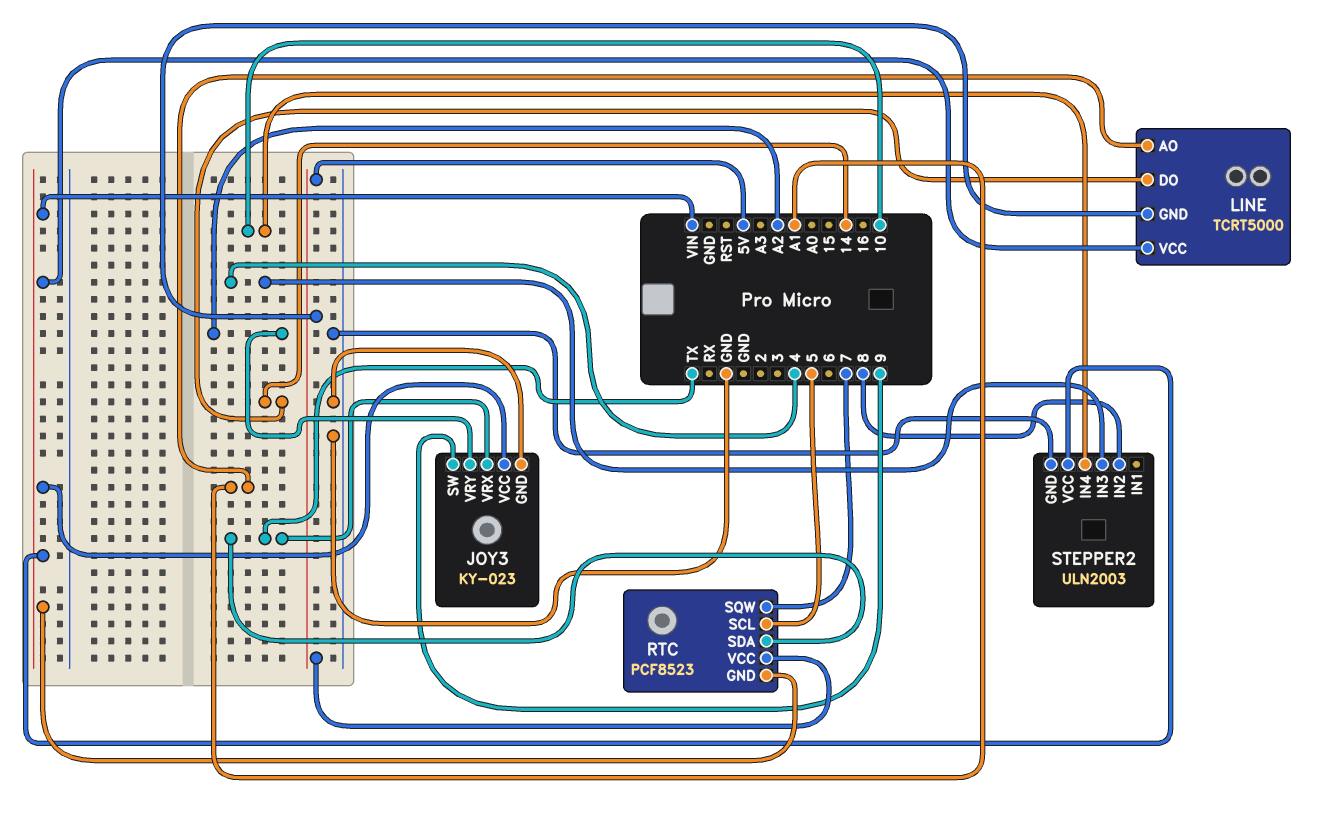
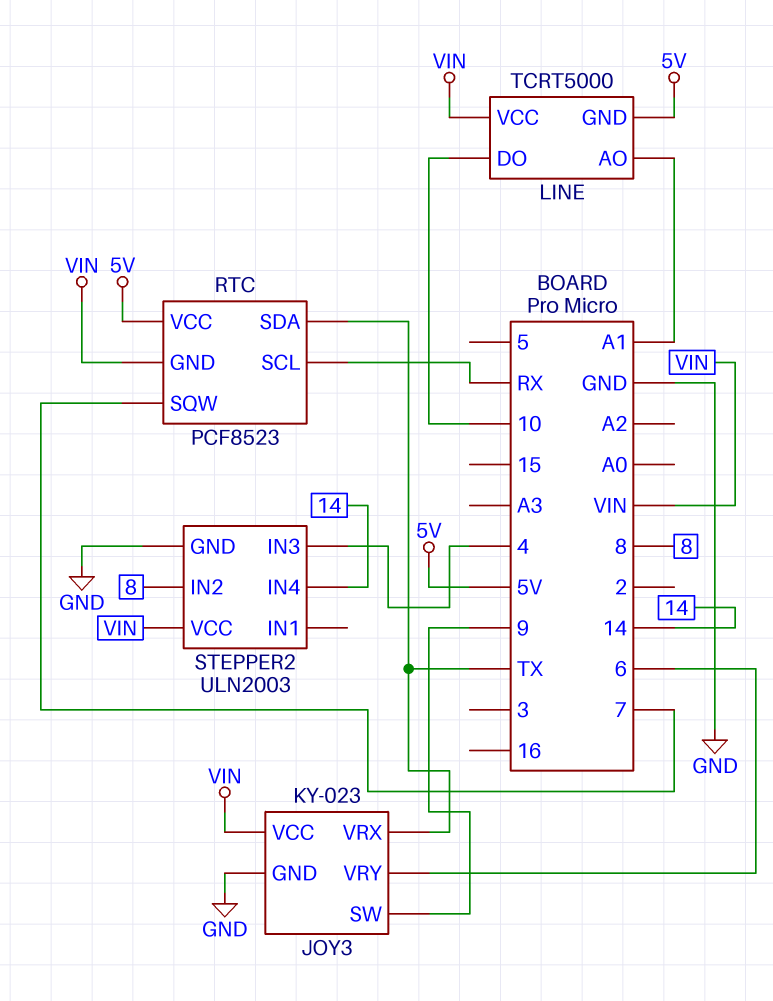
JOY3 pin VRY: A2 -> 6
LINE pin DO: 14 -> 10
RTC pin SCL: 5 -> RX
STEPPER2 pin IN4: 10 -> 14

